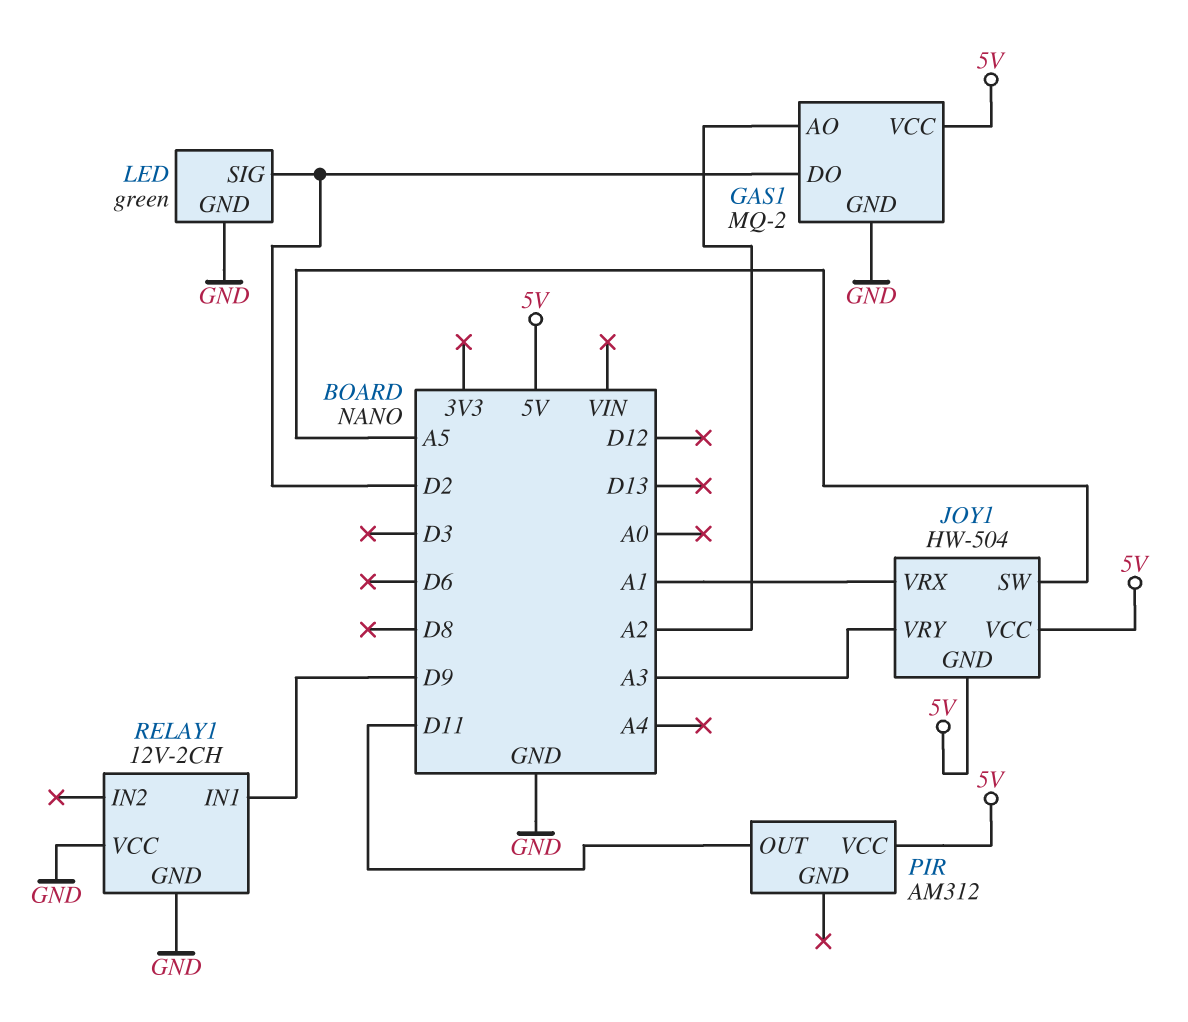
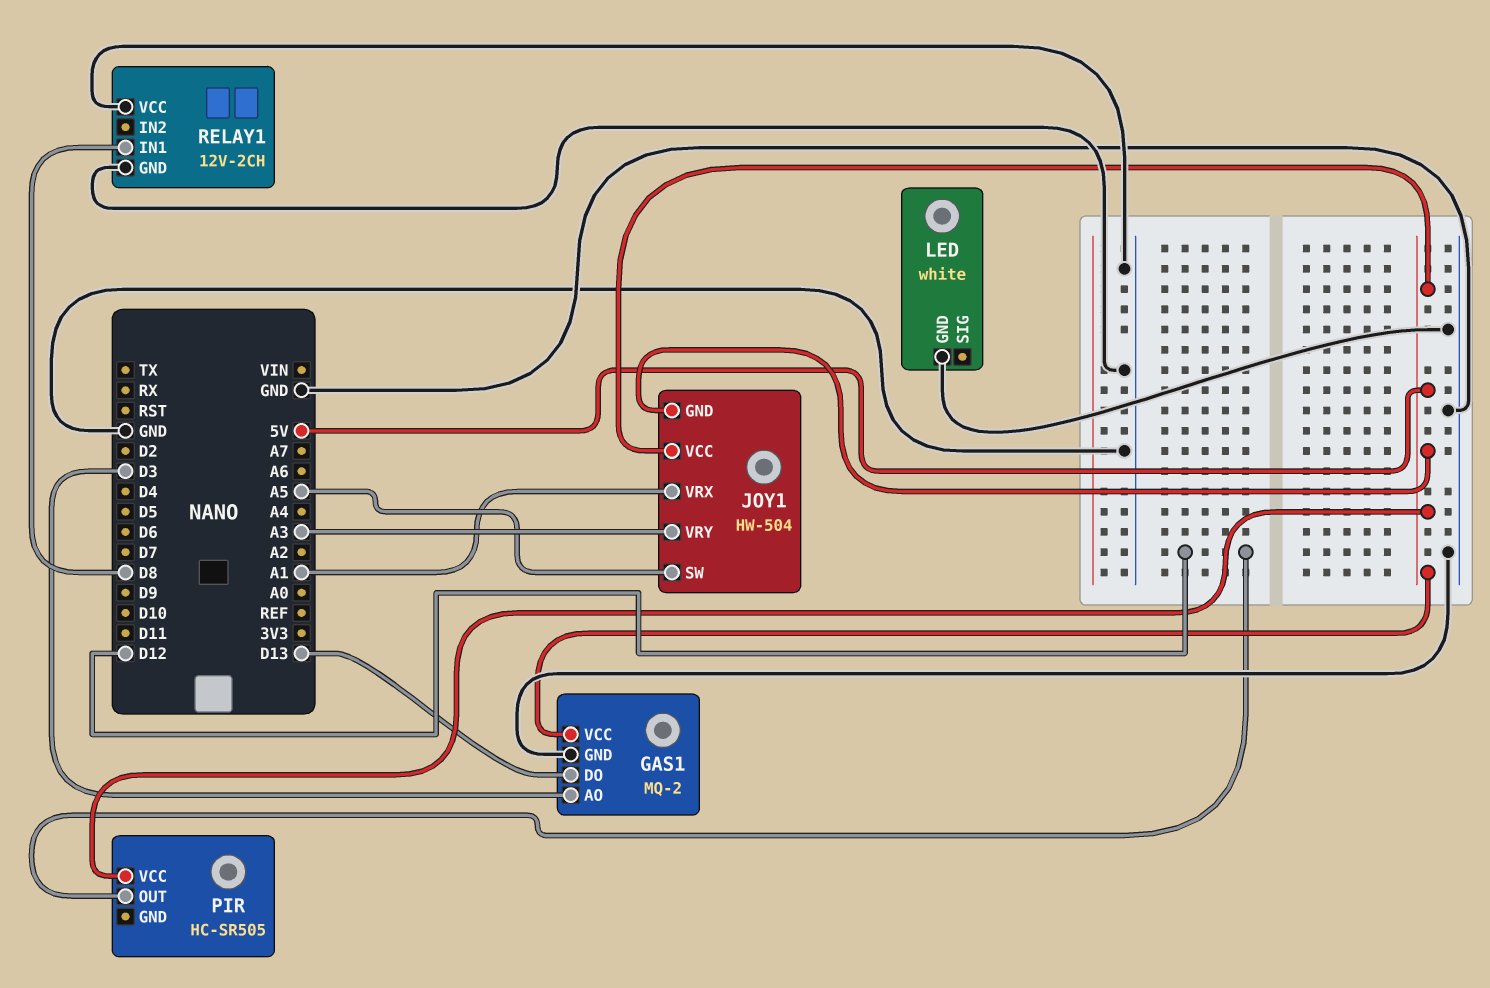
GAS1 pin AO: A2 -> D3
GAS1 pin DO: D2 -> D13
LED: green -> white
LED pin SIG: D2 -> none
PIR: AM312 -> HC-SR505
PIR pin OUT: D11 -> D12
RELAY1 pin IN1: D9 -> D8

